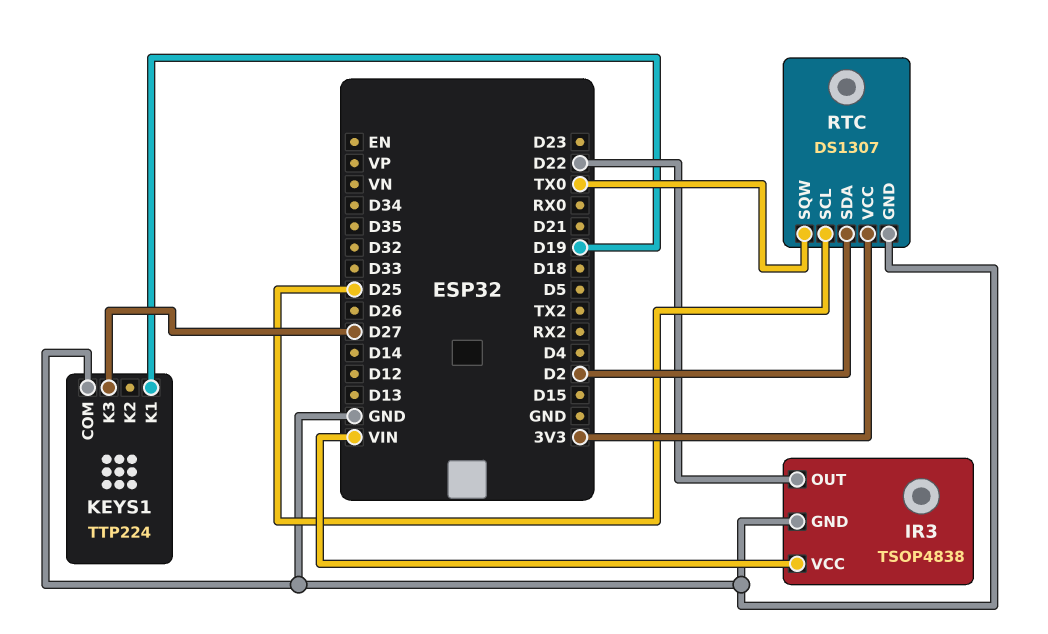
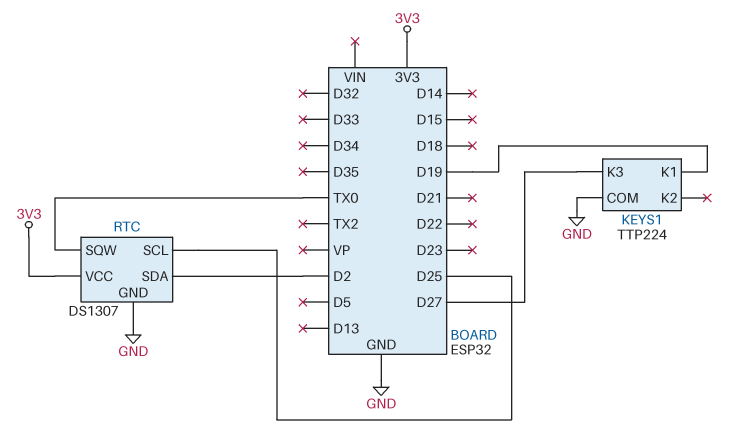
IR3: TSOP4838 -> none
IR3 pin GND: GND -> none
IR3 pin OUT: D22 -> none
IR3 pin VCC: VIN -> none

